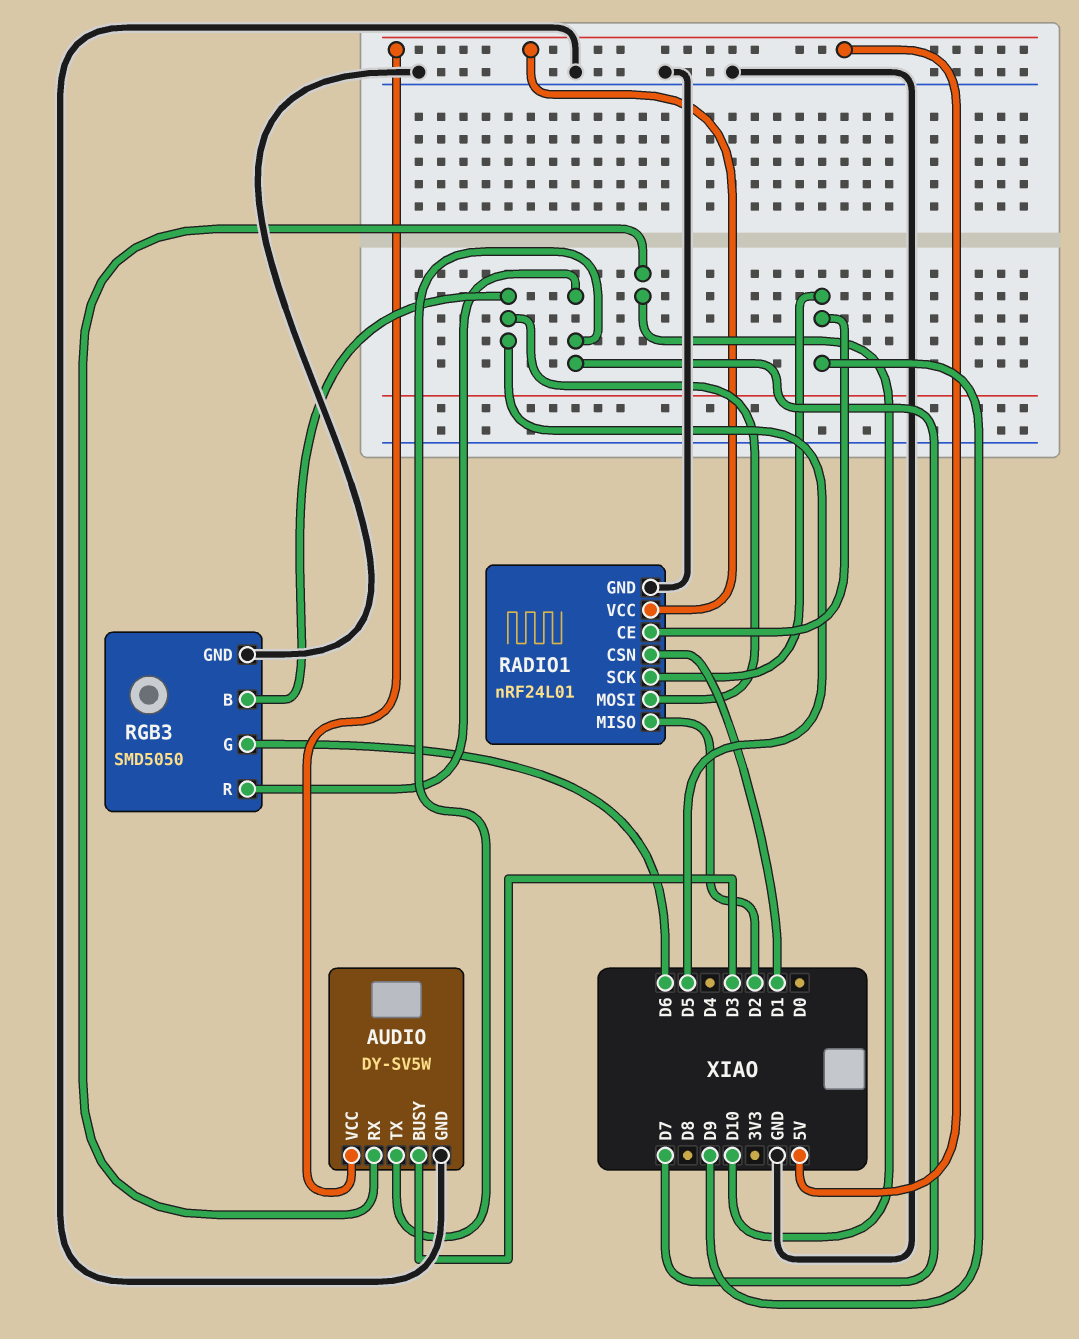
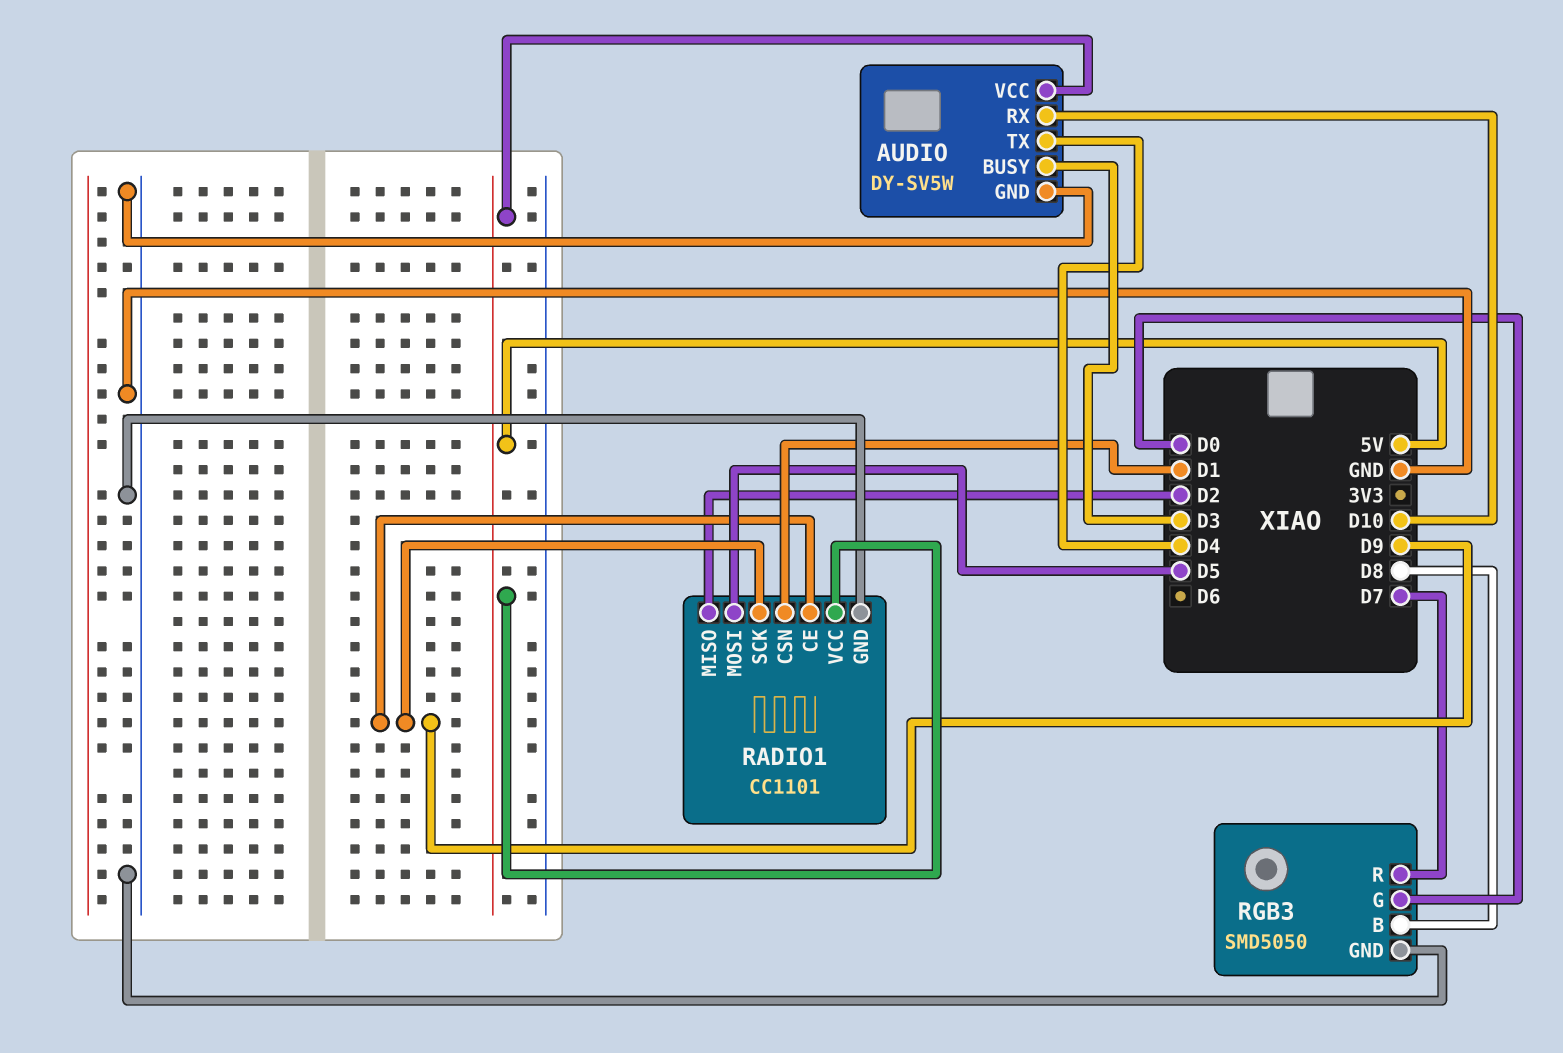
AUDIO pin TX: D7 -> D4
RADIO1: nRF24L01 -> CC1101
RGB3 pin B: D5 -> D8
RGB3 pin G: D6 -> D0

